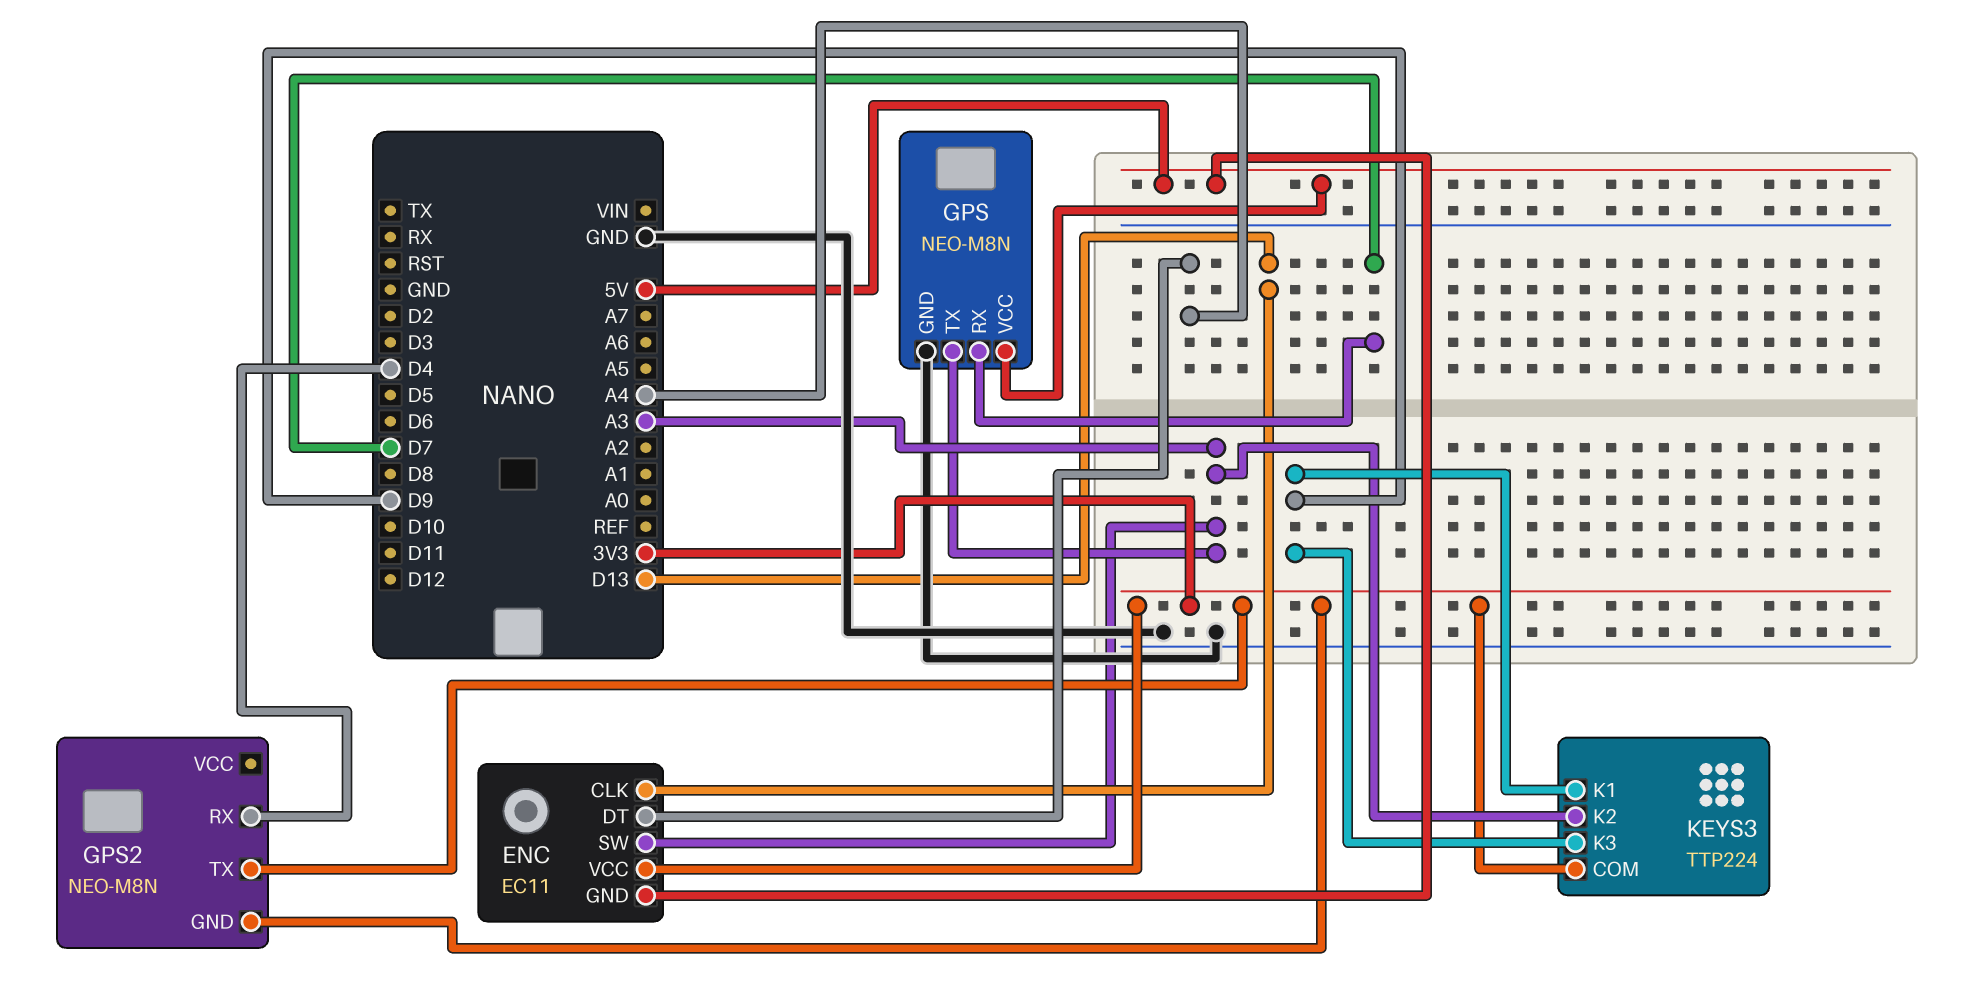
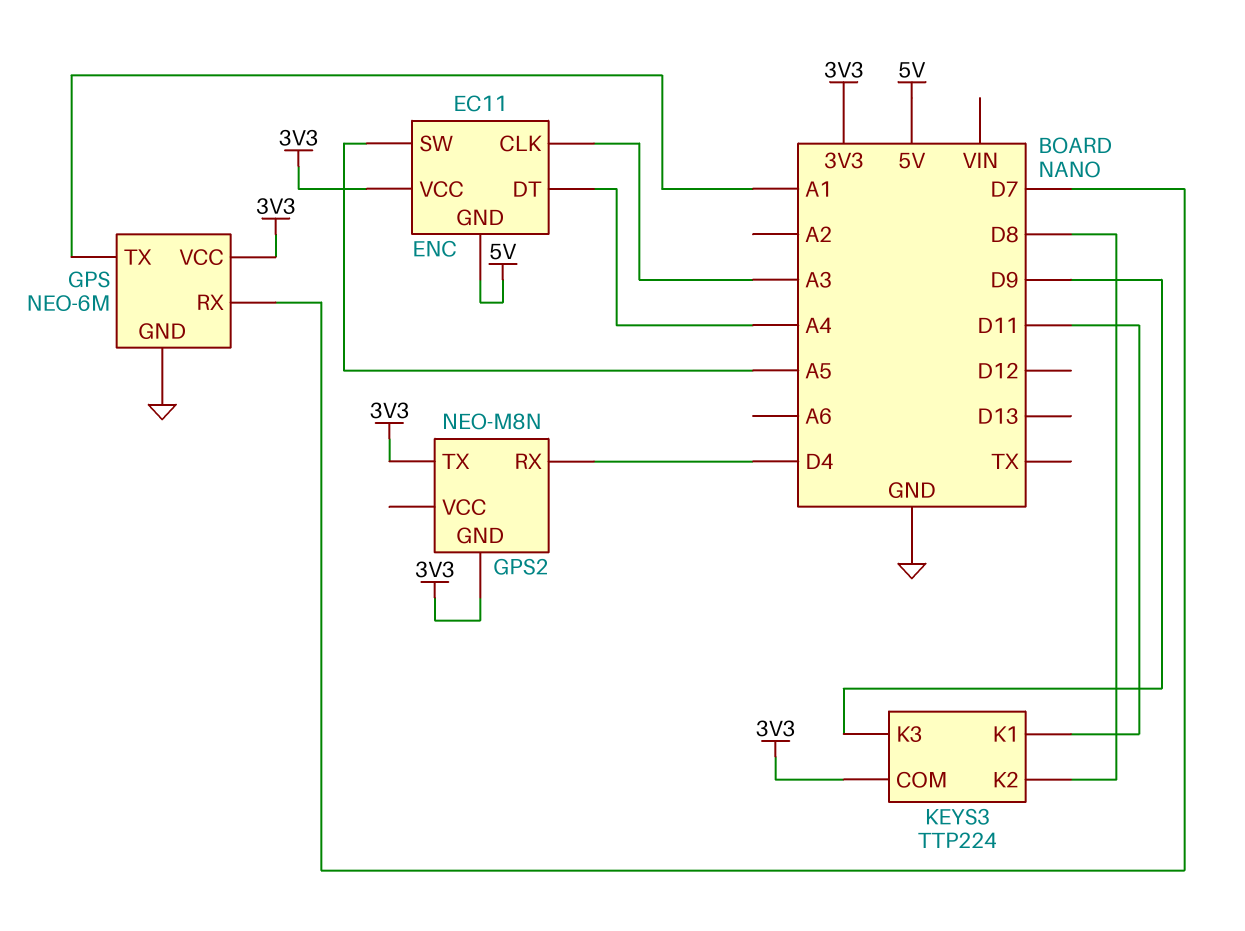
ENC pin CLK: D13 -> A3
ENC pin SW: A3 -> A5
GPS: NEO-M8N -> NEO-6M
GPS pin TX: A3 -> A1
GPS pin VCC: 5V -> 3V3
KEYS3 pin K1: D9 -> D11
KEYS3 pin K2: A3 -> D8

